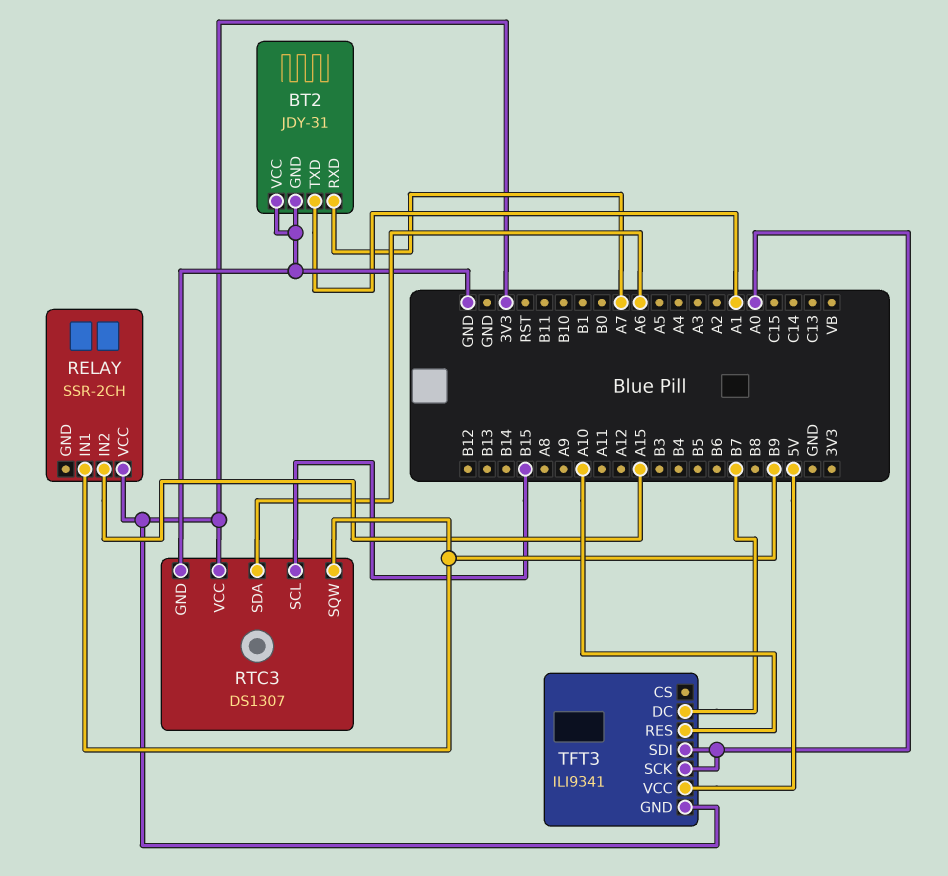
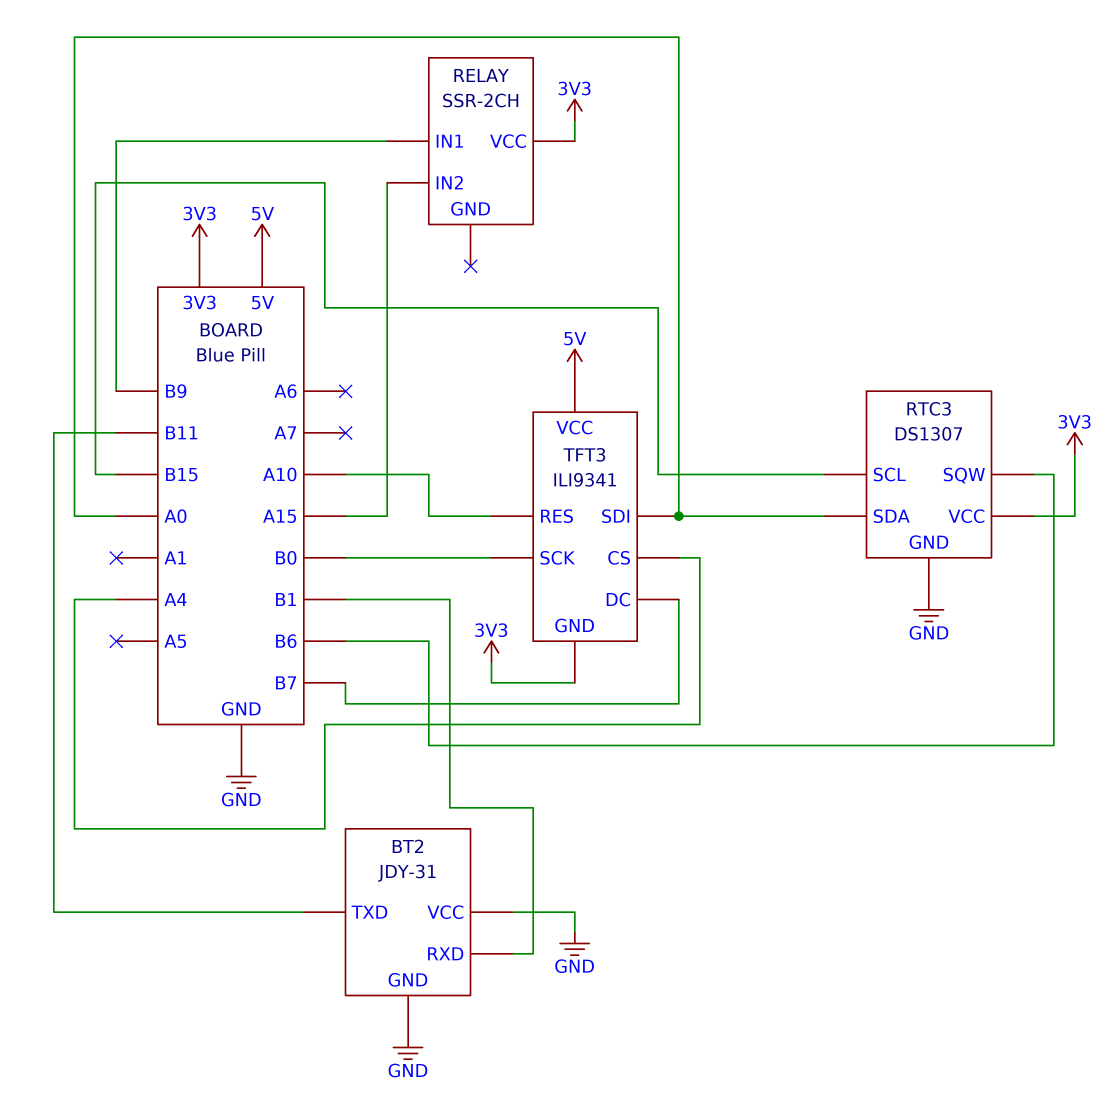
BT2 pin RXD: A7 -> B1
BT2 pin TXD: A1 -> B11
RTC3 pin SDA: A6 -> A0
RTC3 pin SQW: B9 -> B6
TFT3 pin CS: none -> A4
TFT3 pin SCK: A0 -> B0

